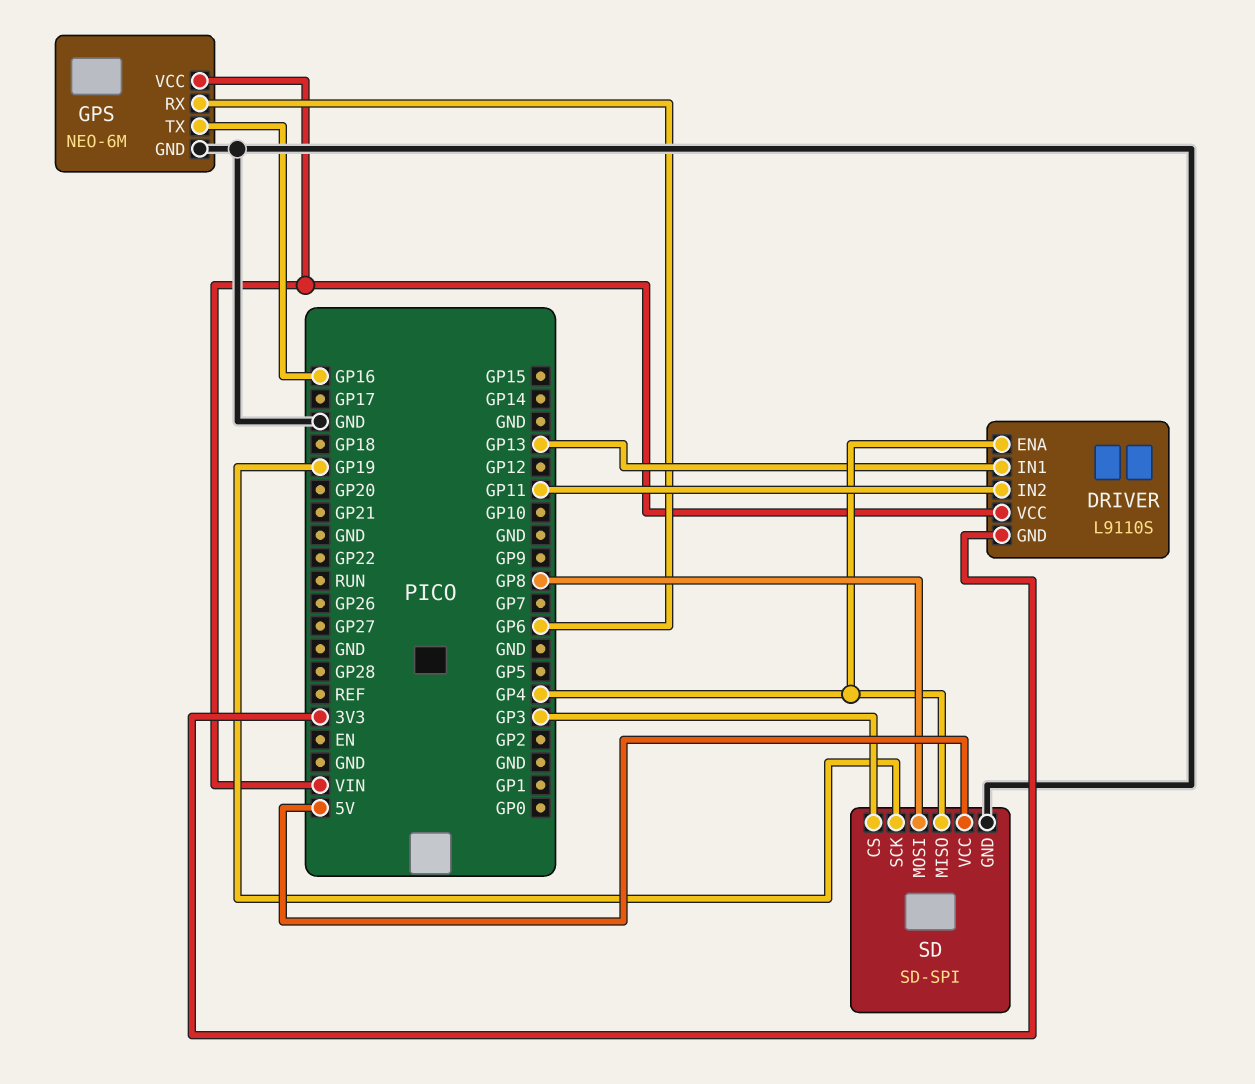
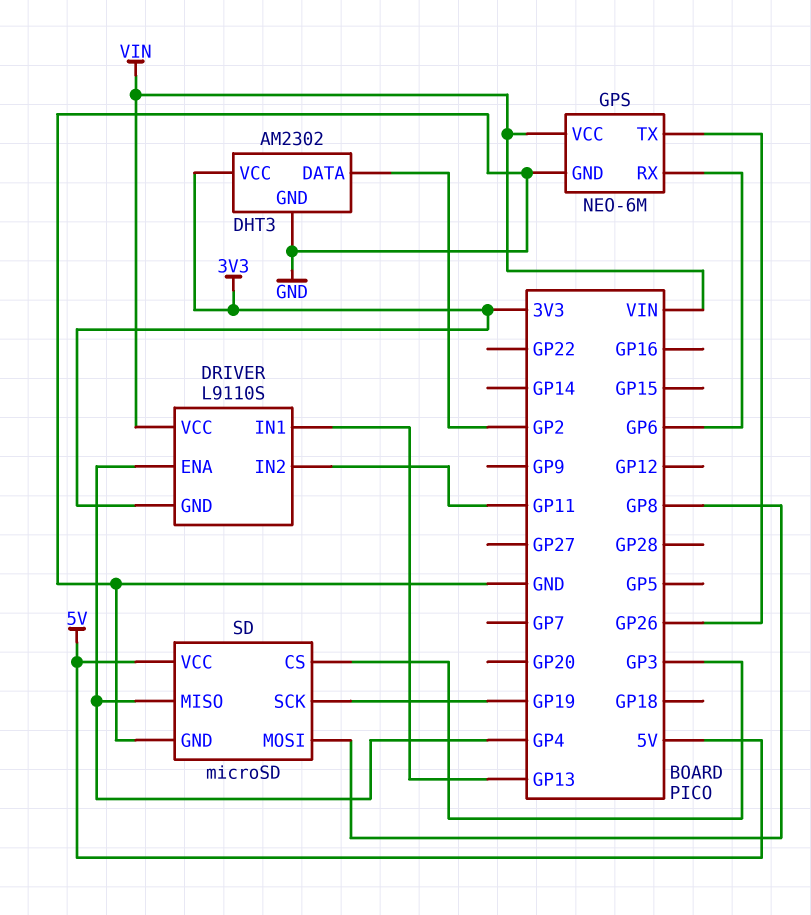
DHT3: none -> AM2302
DHT3 pin DATA: none -> GP2
DHT3 pin GND: none -> GND
DHT3 pin VCC: none -> 3V3
GPS pin TX: GP16 -> GP26
SD: SD-SPI -> microSD

